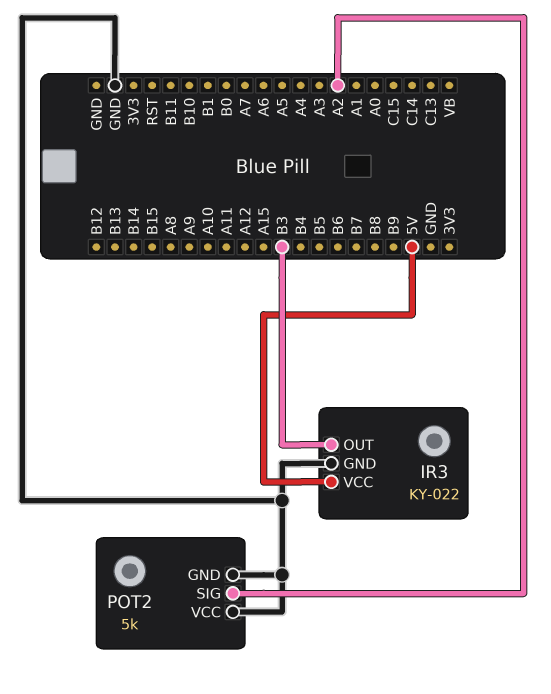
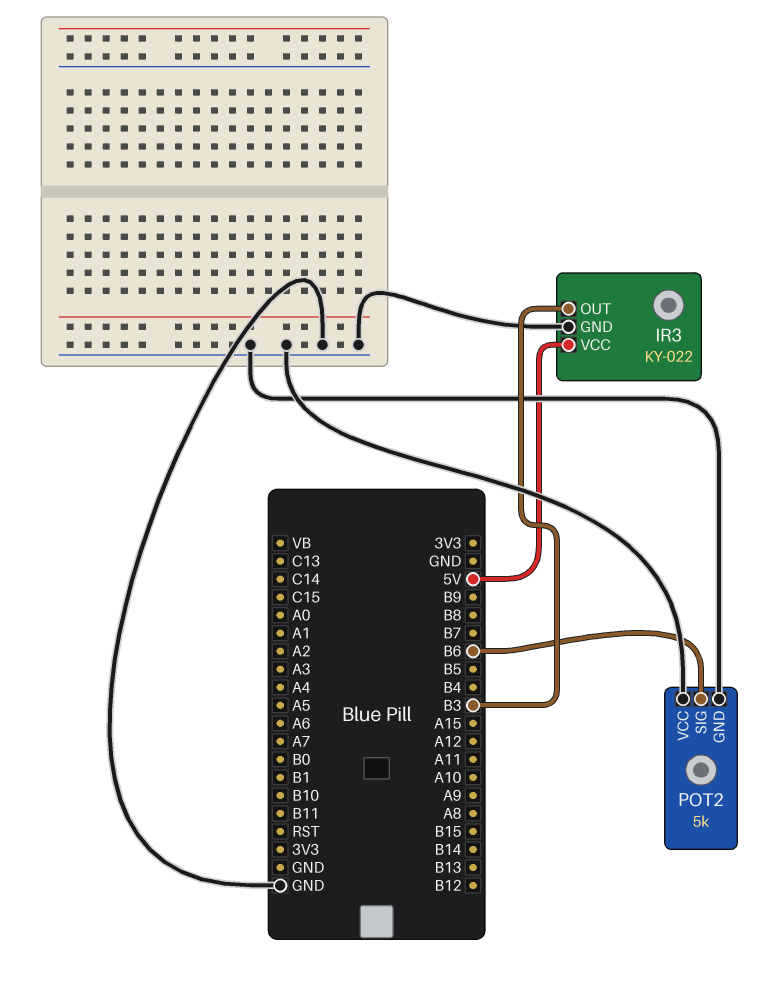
POT2 pin SIG: A2 -> B6

